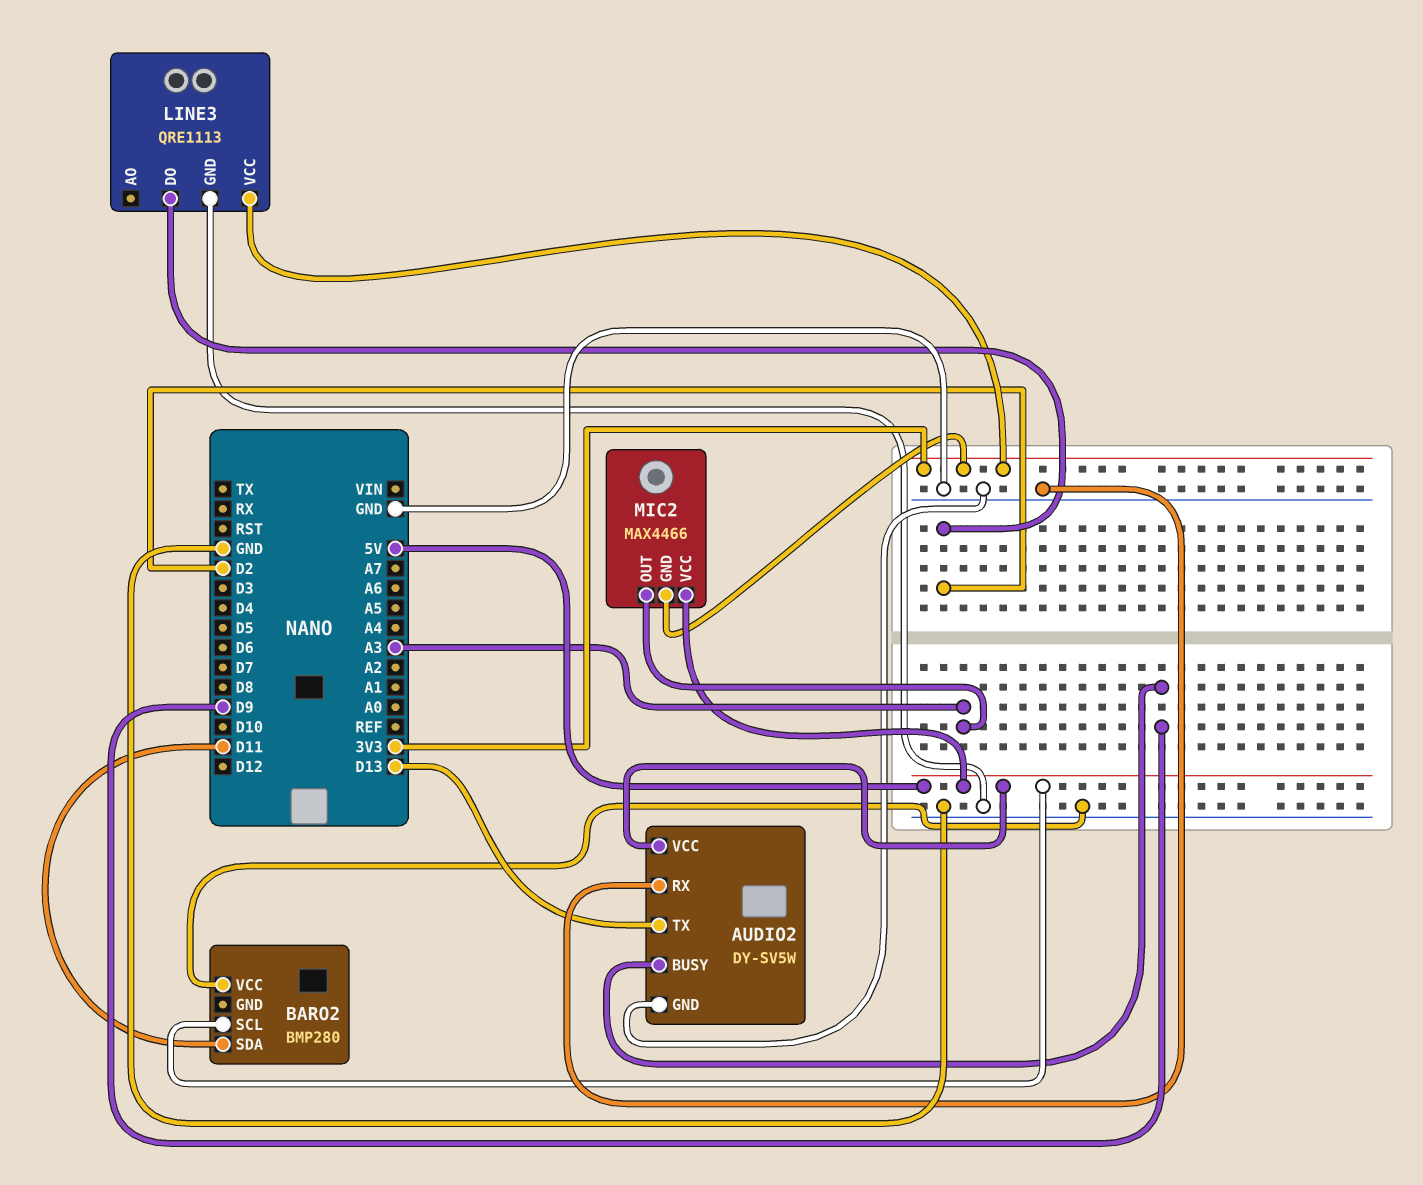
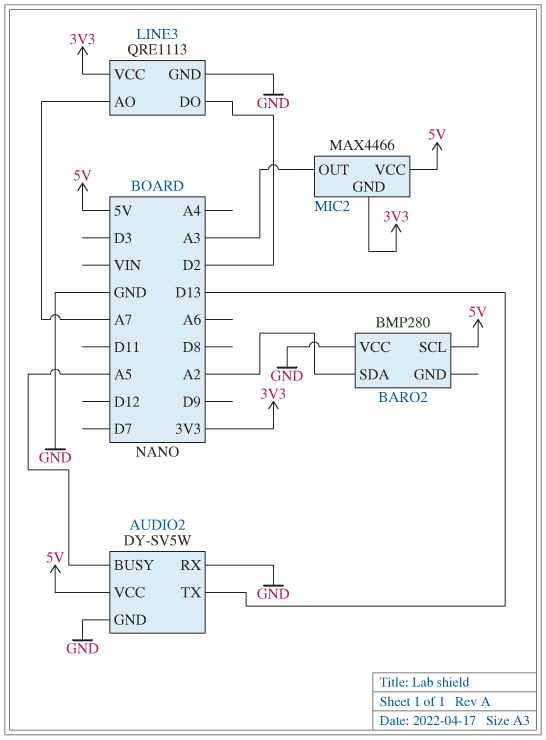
AUDIO2 pin BUSY: D9 -> A5
BARO2 pin SDA: D11 -> A2
LINE3 pin AO: none -> A7

